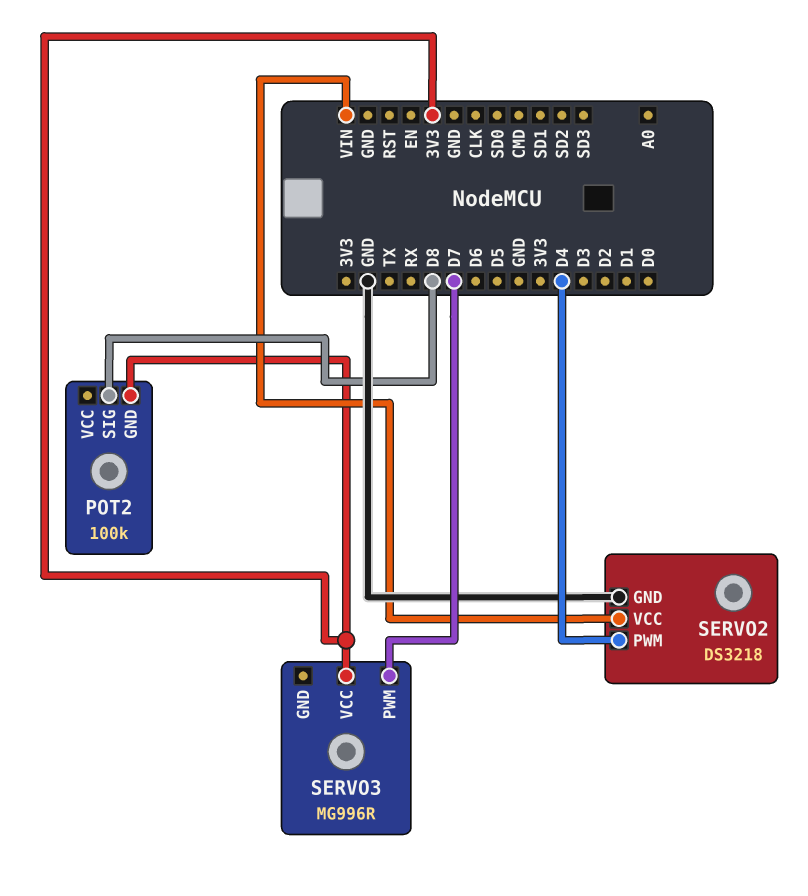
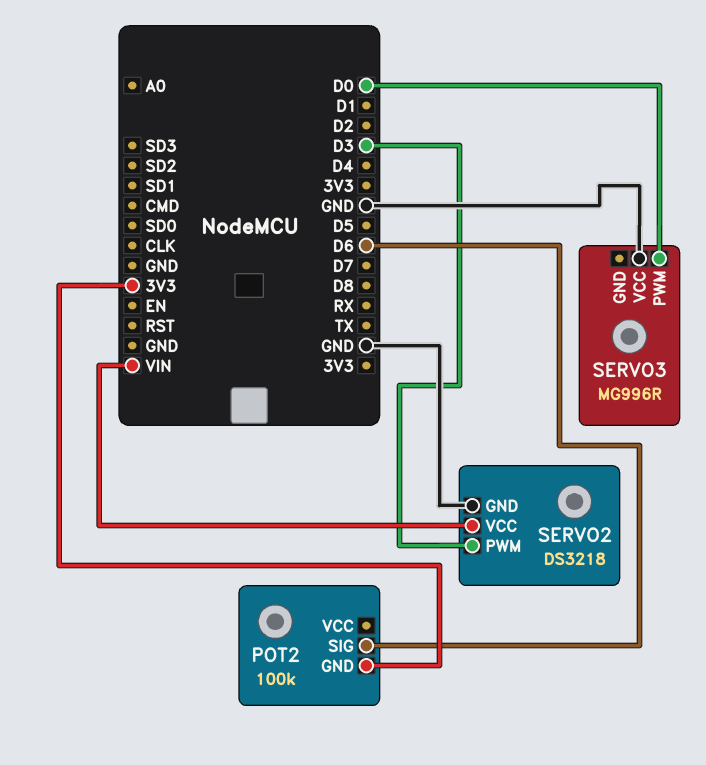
POT2 pin SIG: D8 -> D6
SERVO2 pin PWM: D4 -> D3
SERVO3 pin PWM: D7 -> D0
SERVO3 pin VCC: 3V3 -> GND

